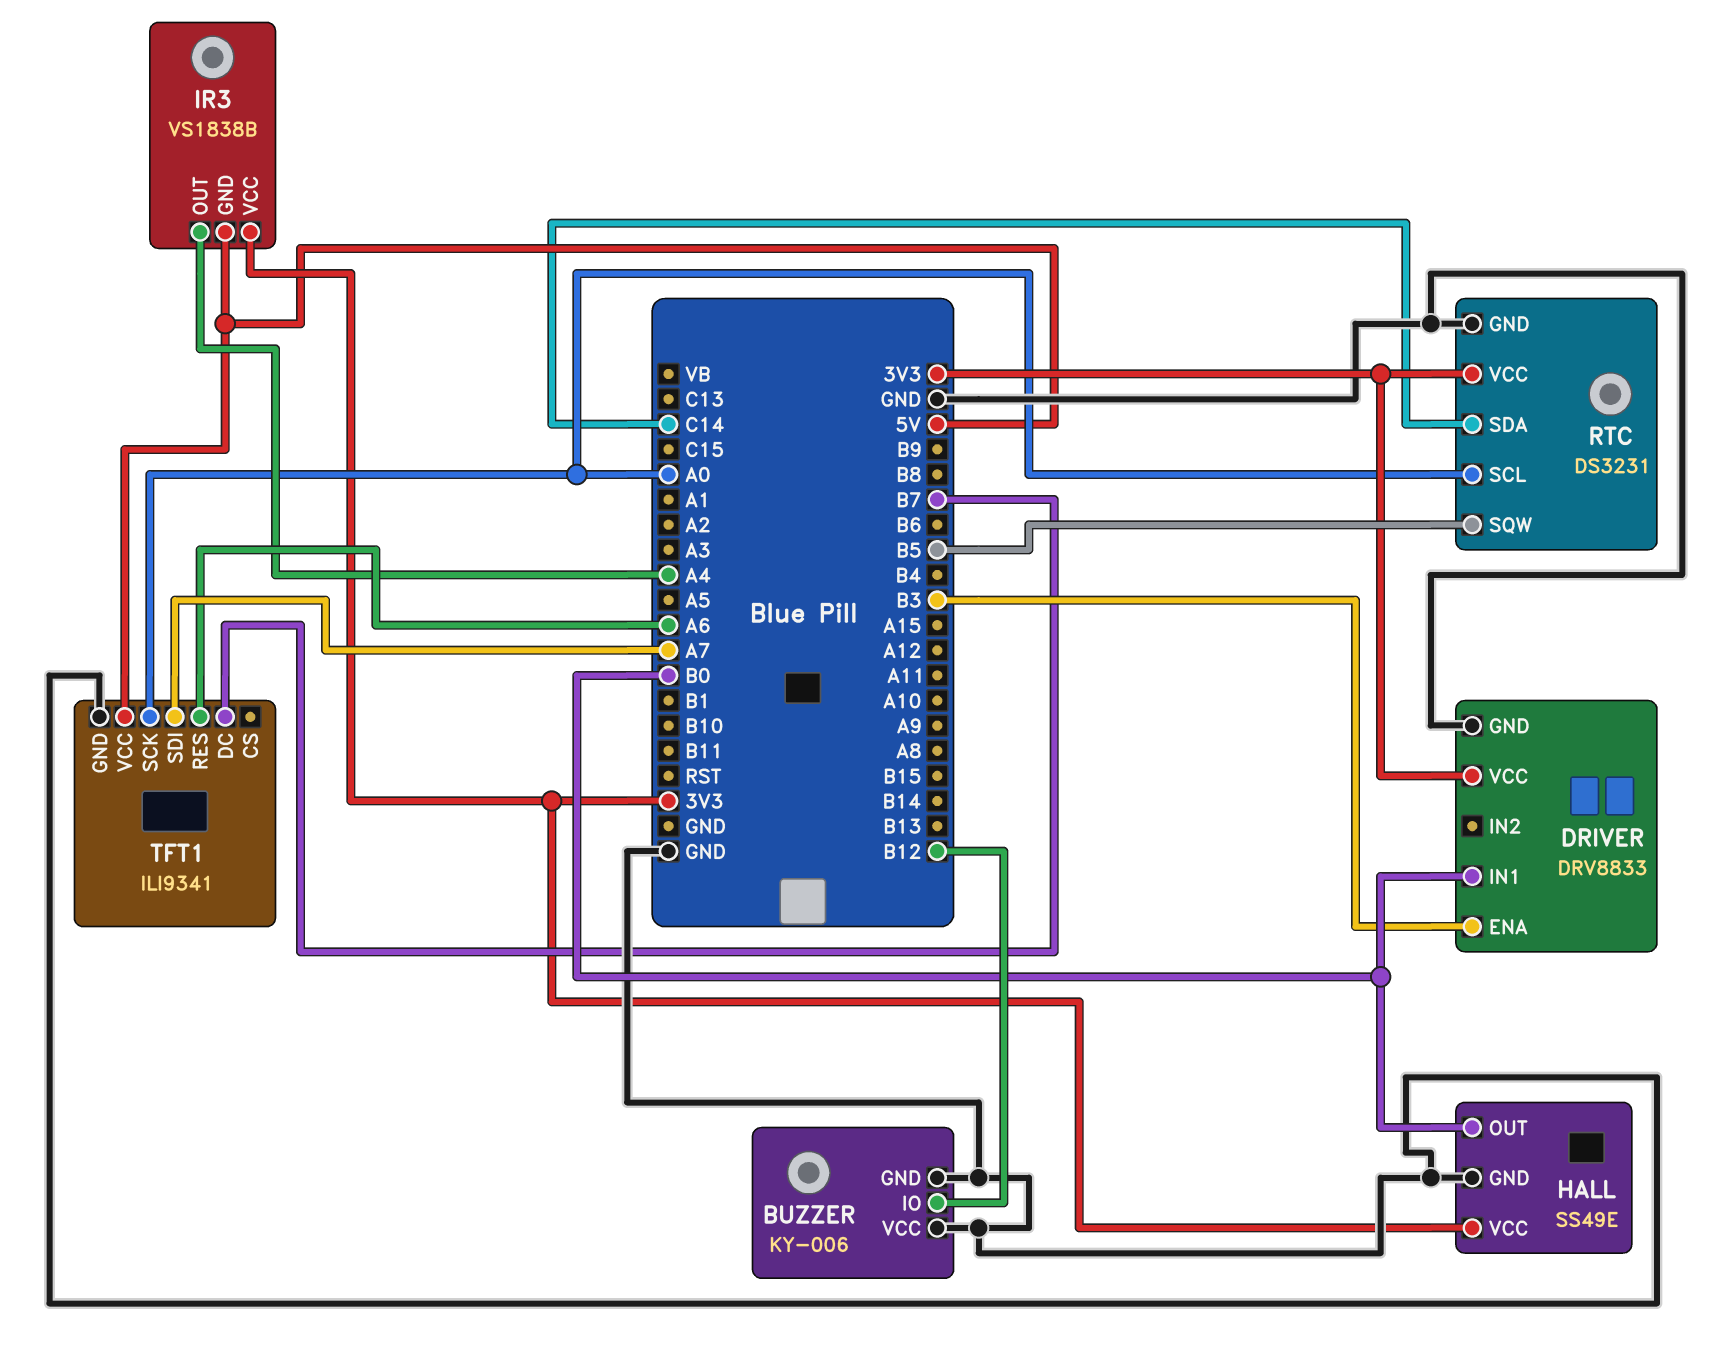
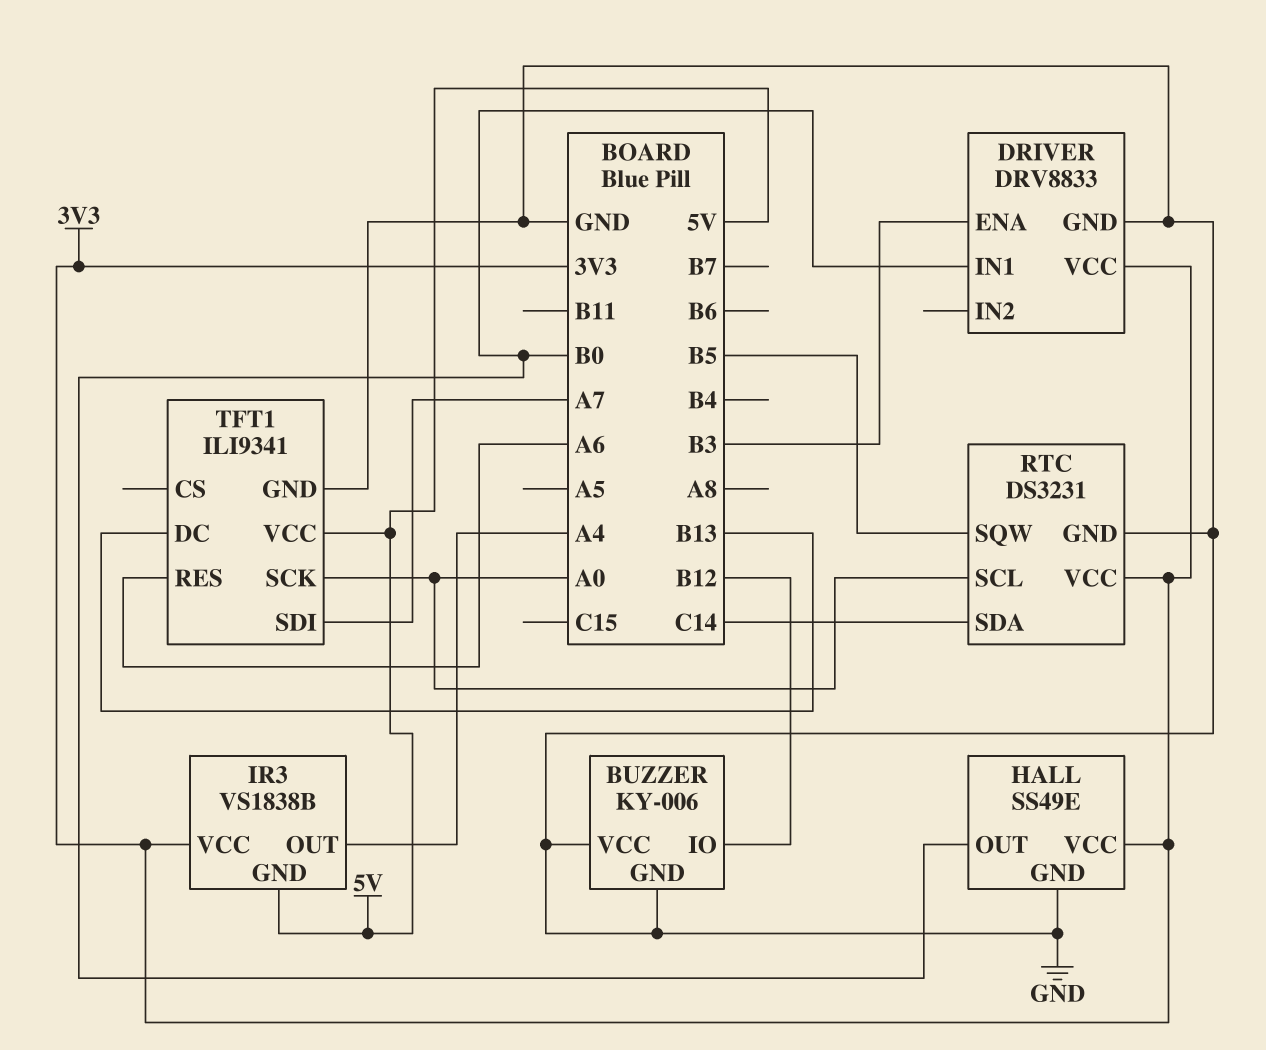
TFT1 pin DC: B7 -> B13

